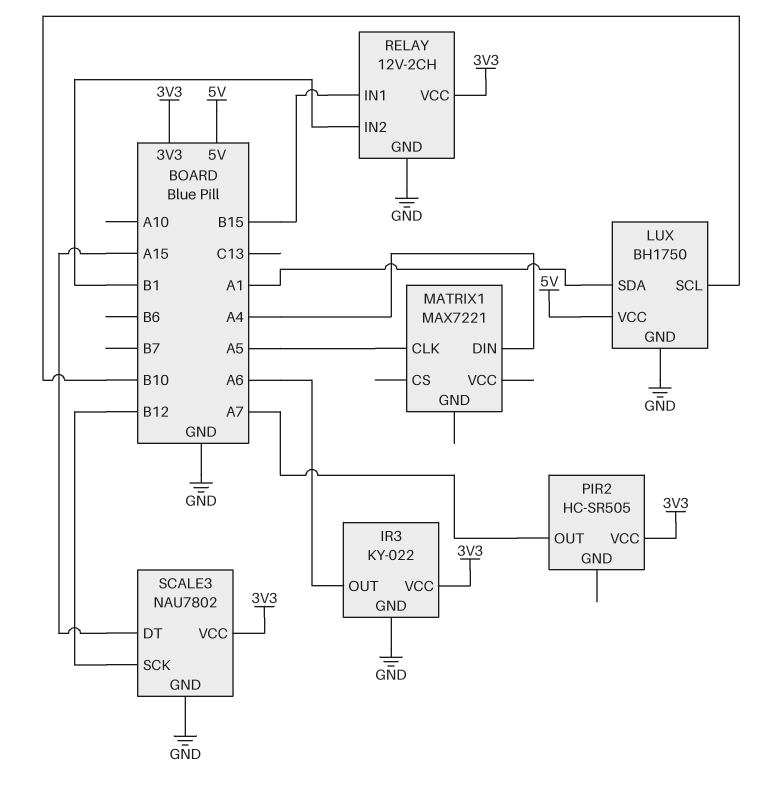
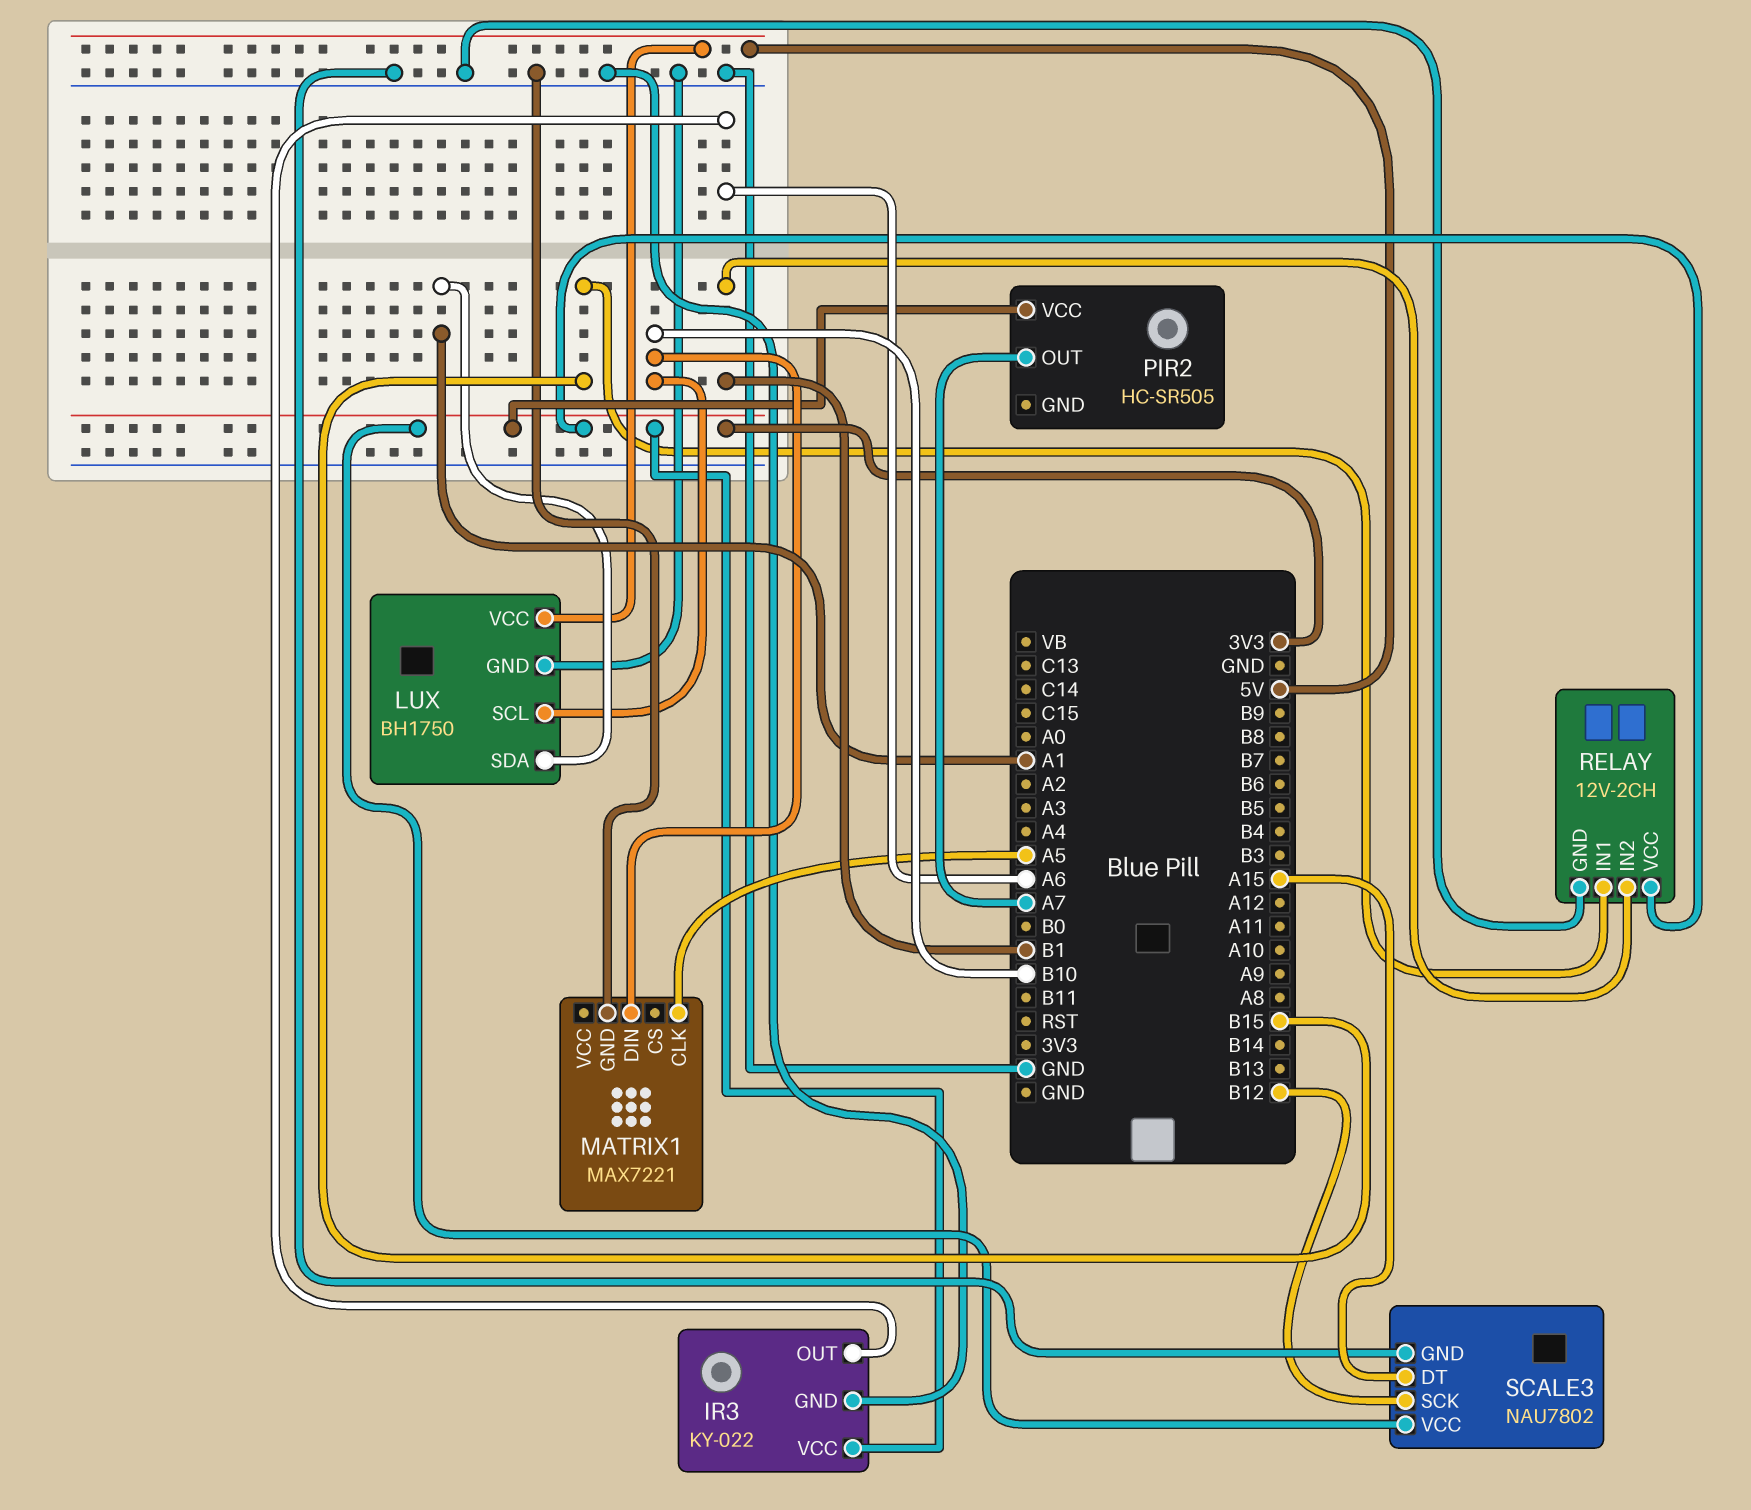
MATRIX1 pin DIN: A4 -> B10
MATRIX1 pin GND: none -> GND

